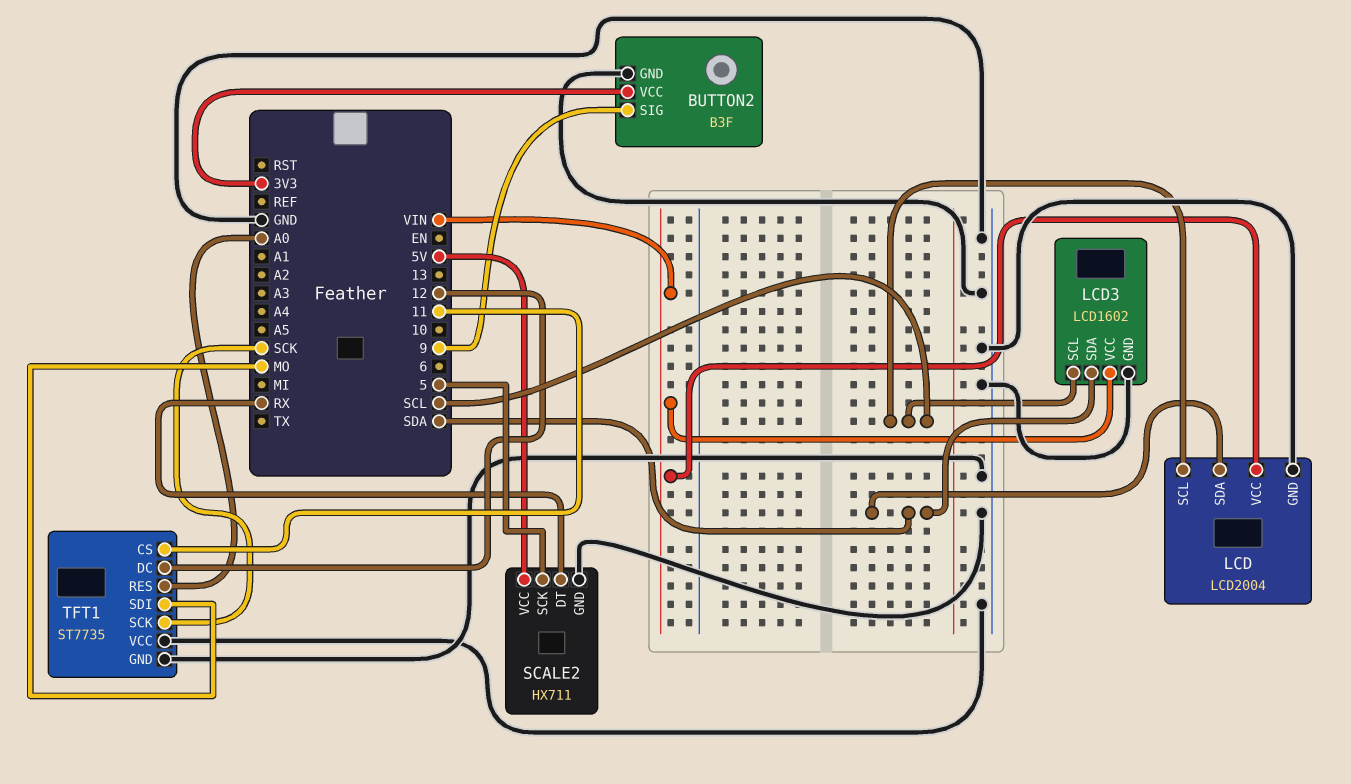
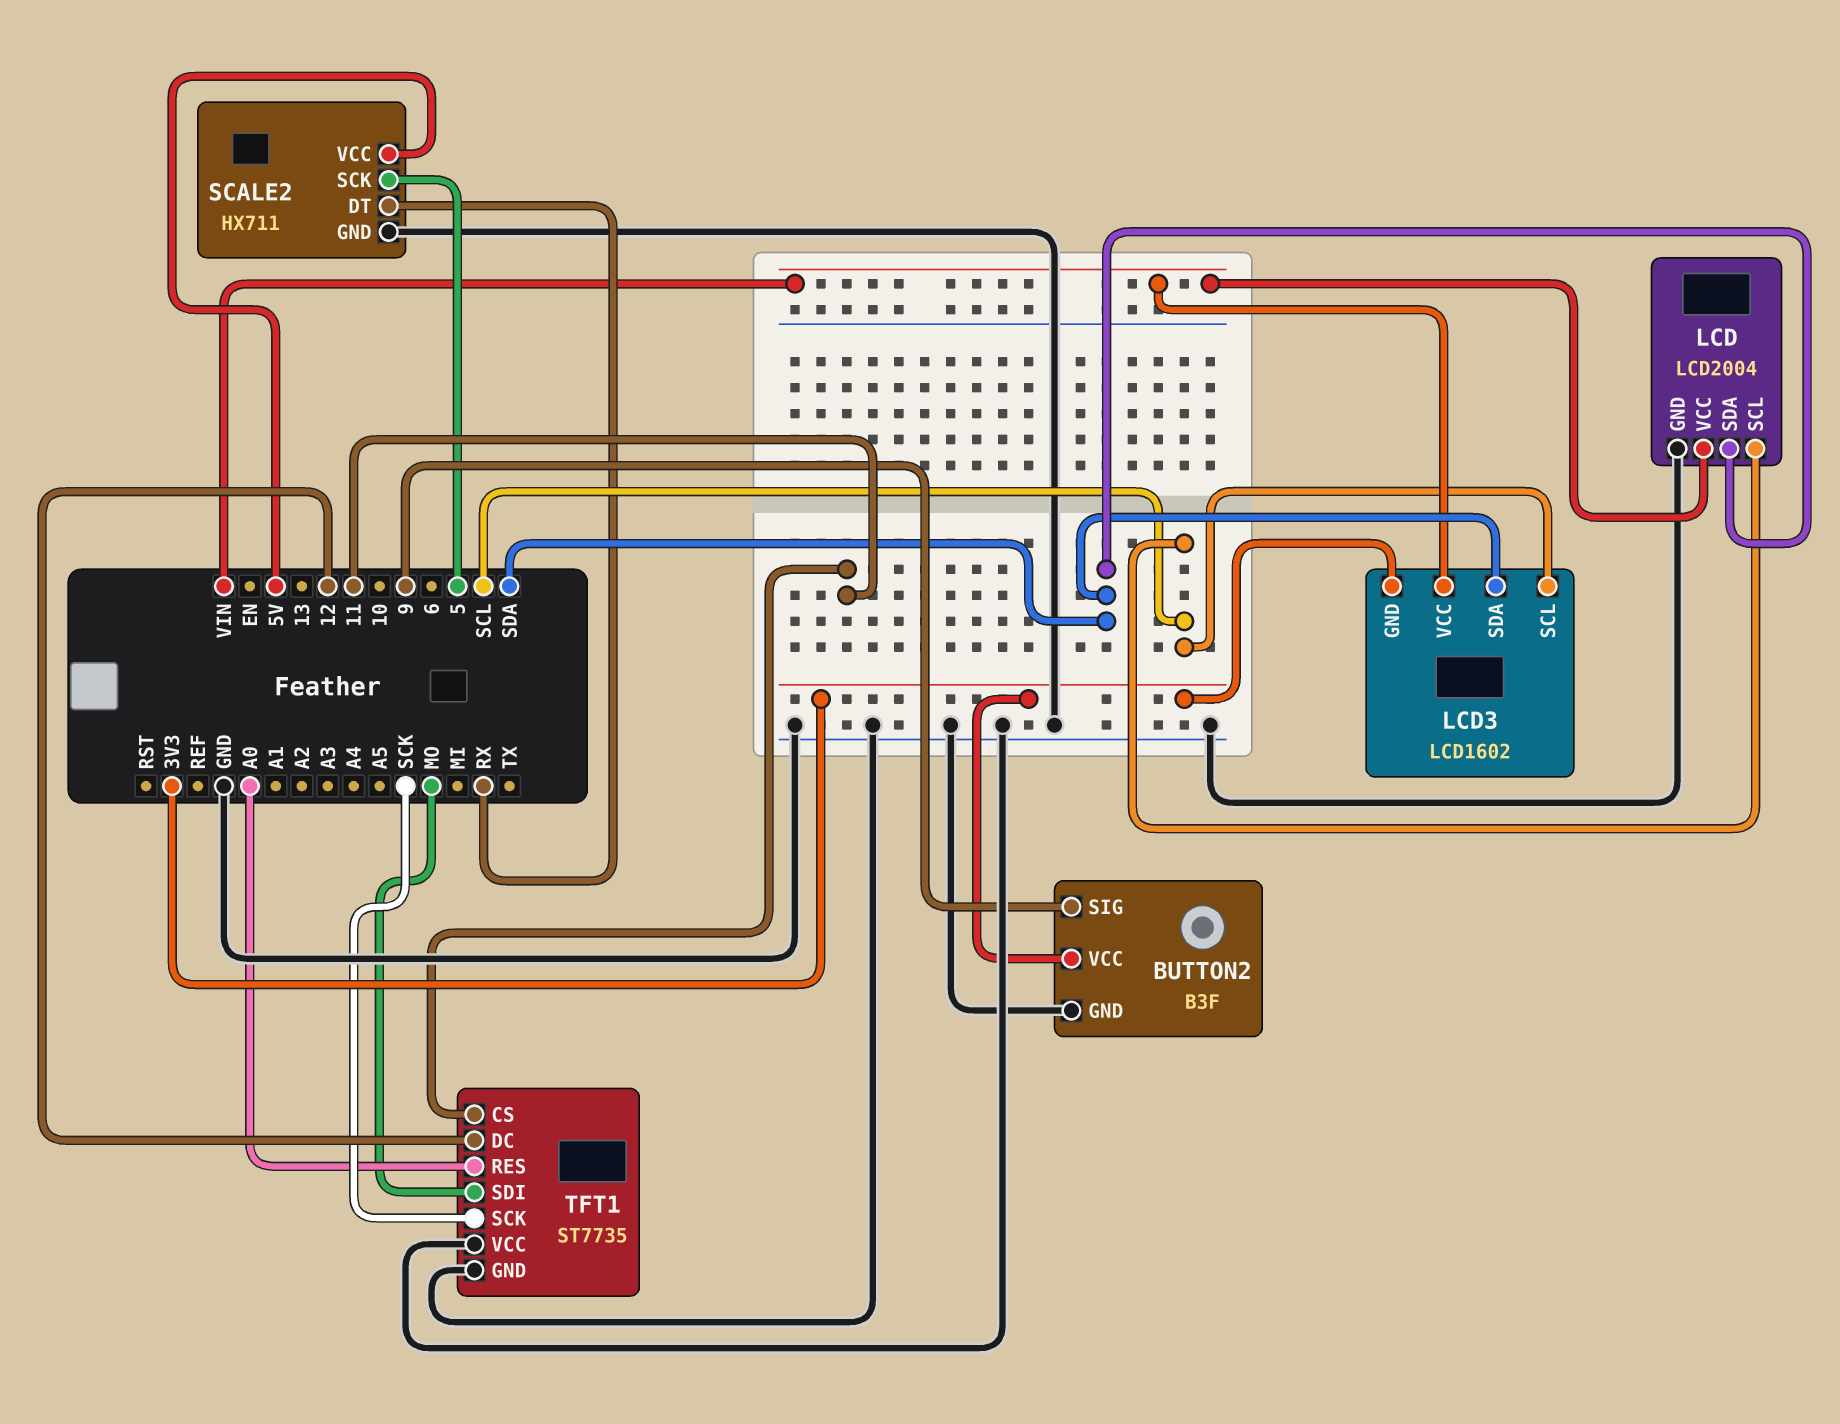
LCD3 pin GND: GND -> 3V3

